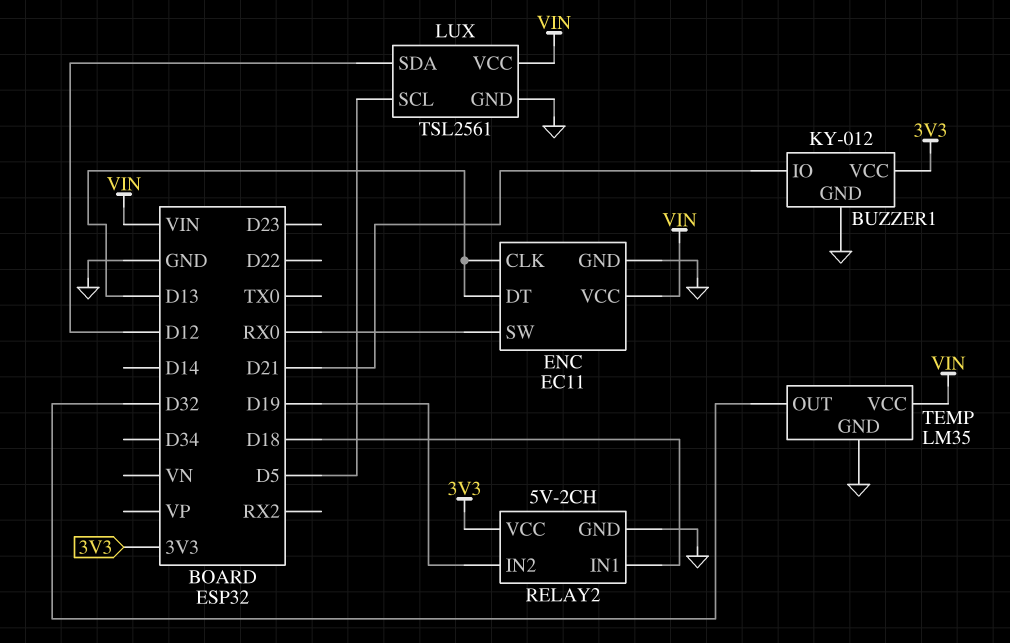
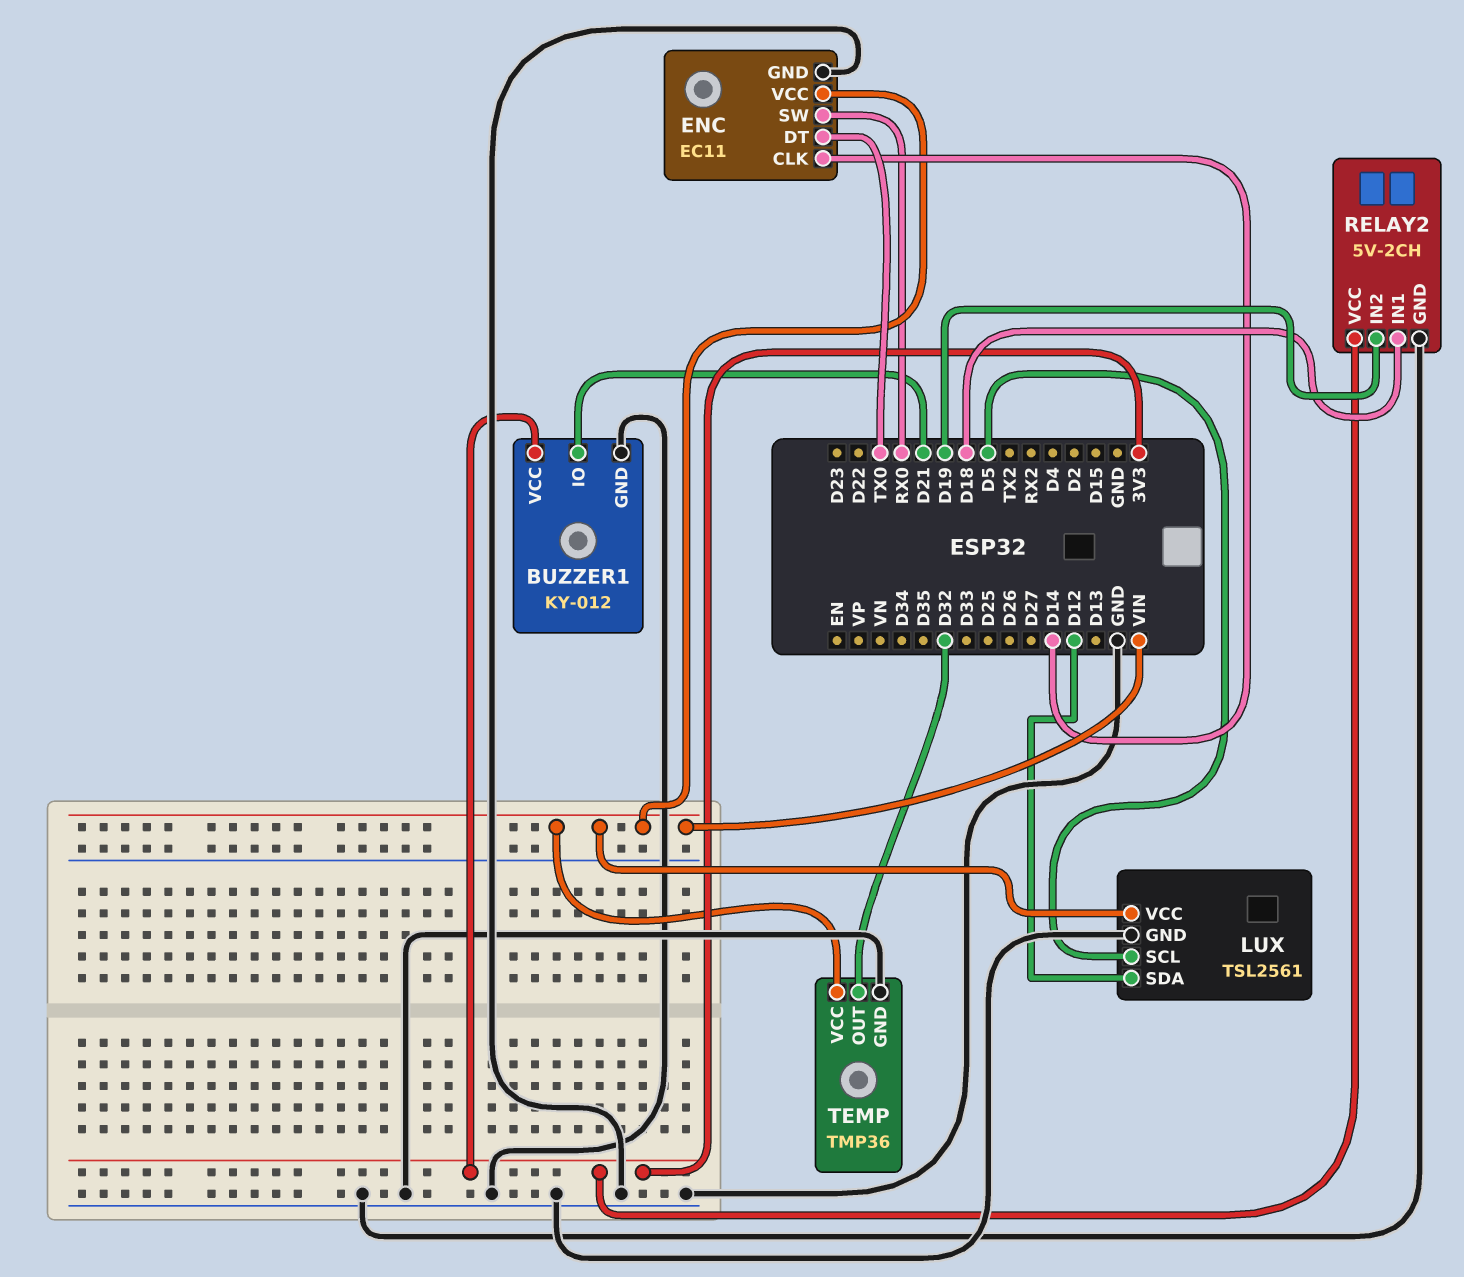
ENC pin CLK: D13 -> D14
ENC pin DT: D13 -> TX0
TEMP: LM35 -> TMP36

